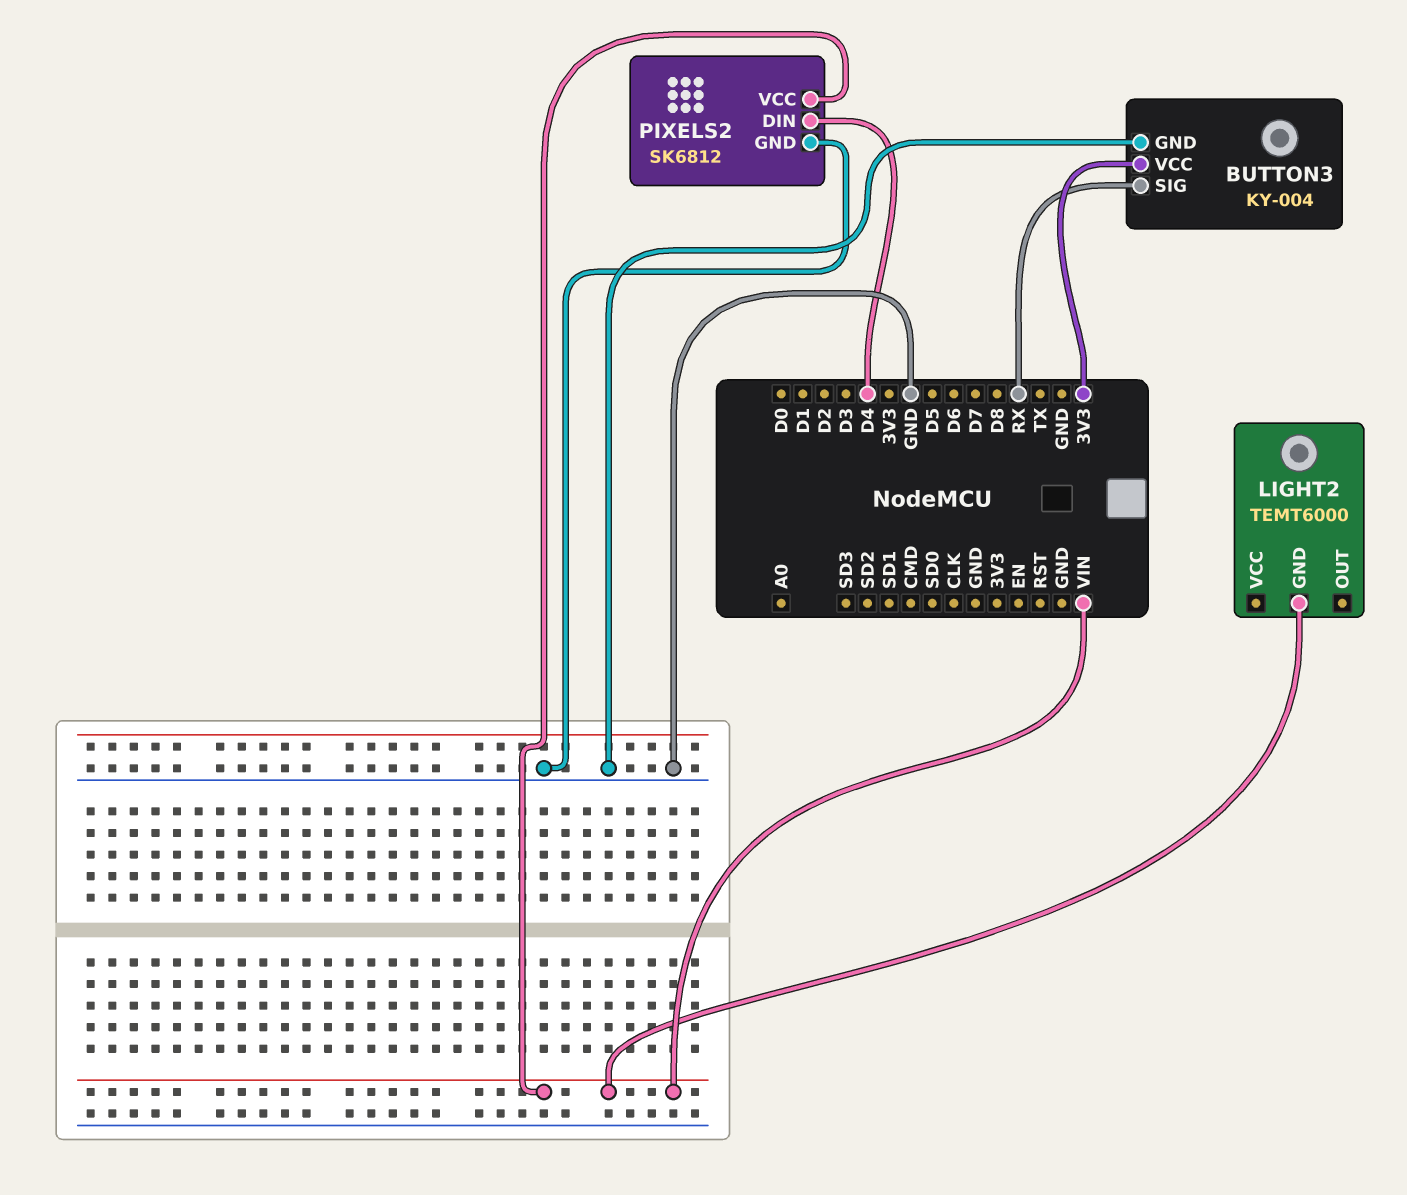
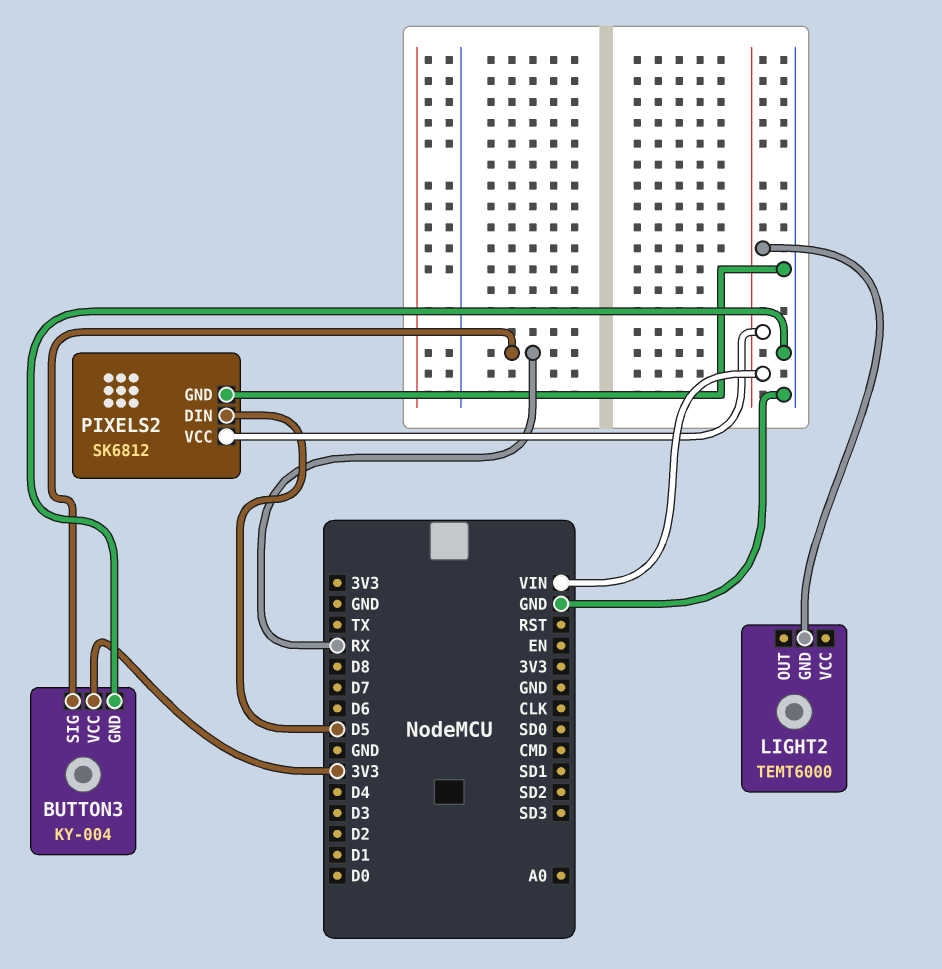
PIXELS2 pin DIN: D4 -> D5

